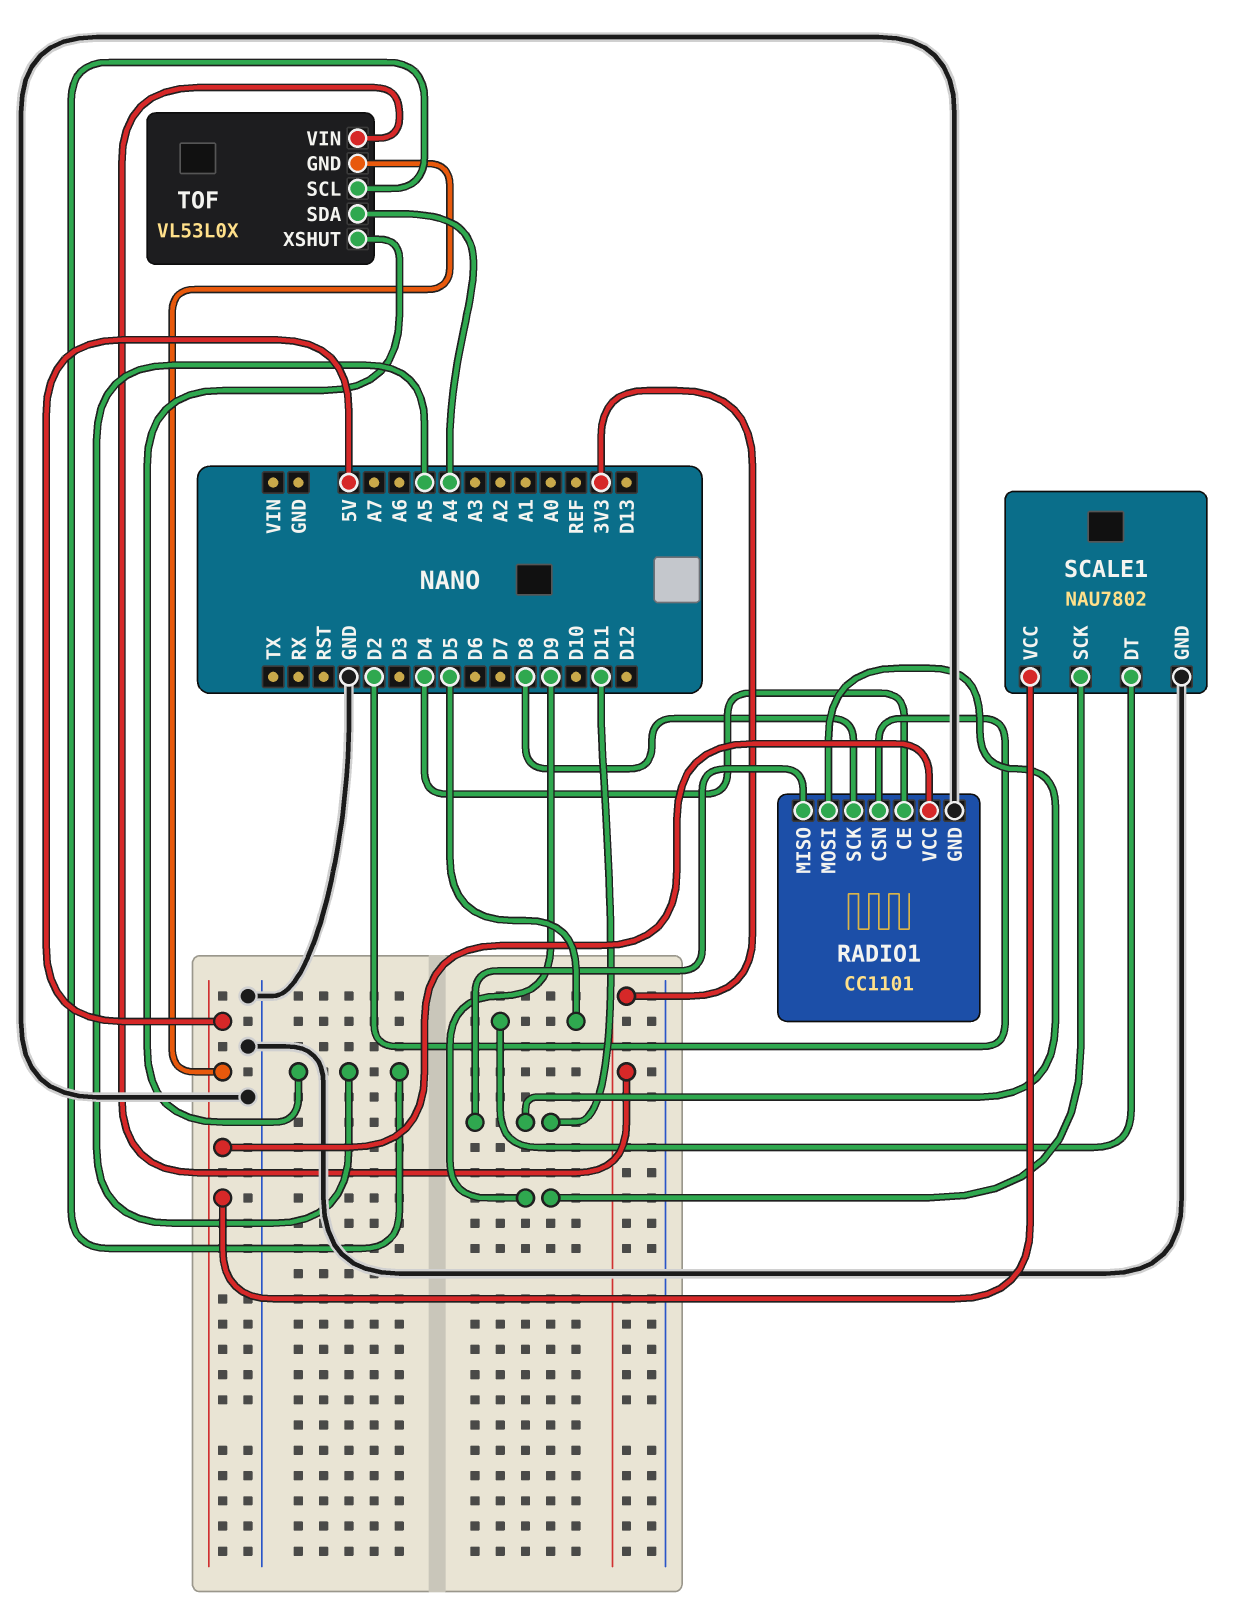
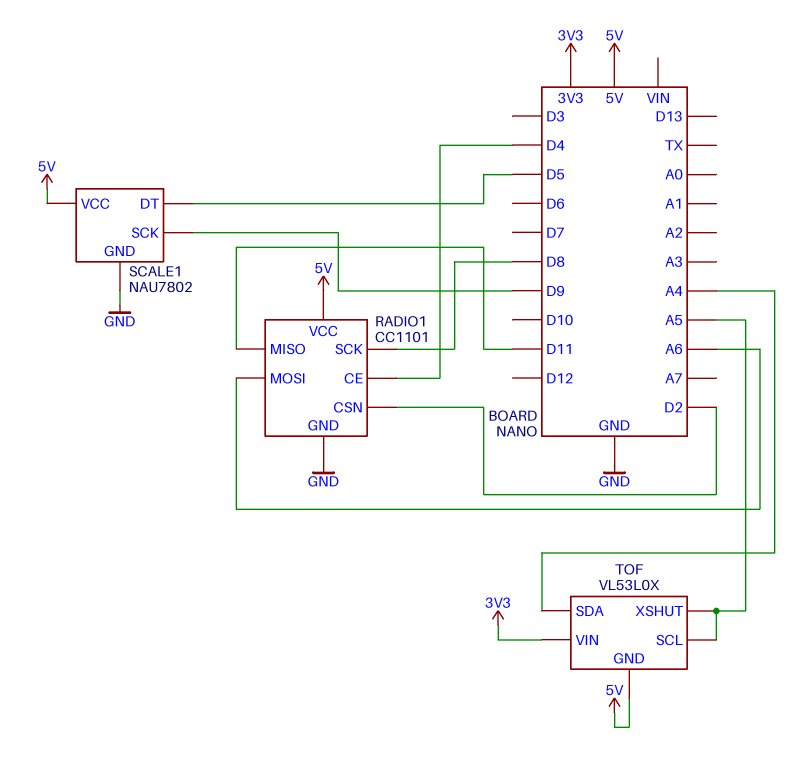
RADIO1 pin MOSI: D11 -> A6

